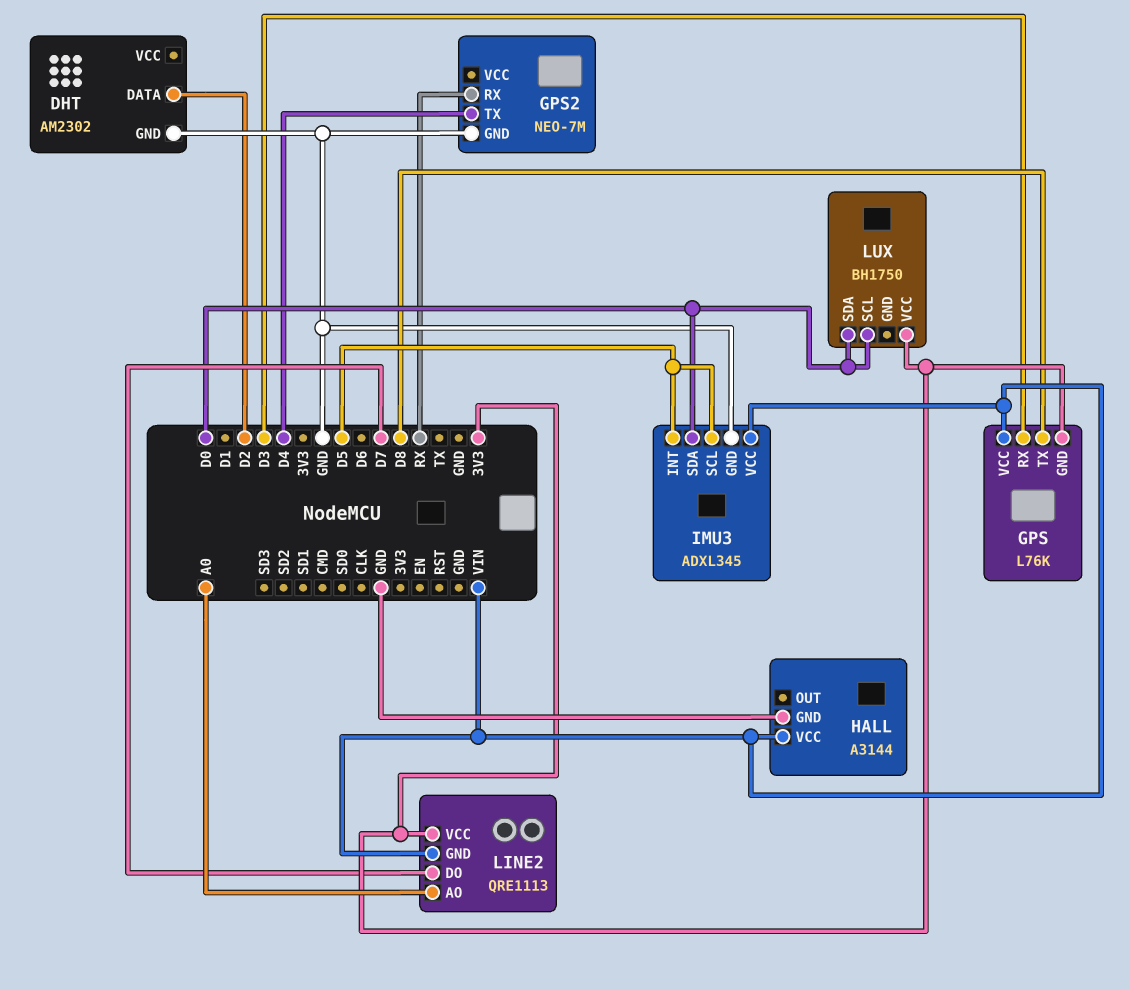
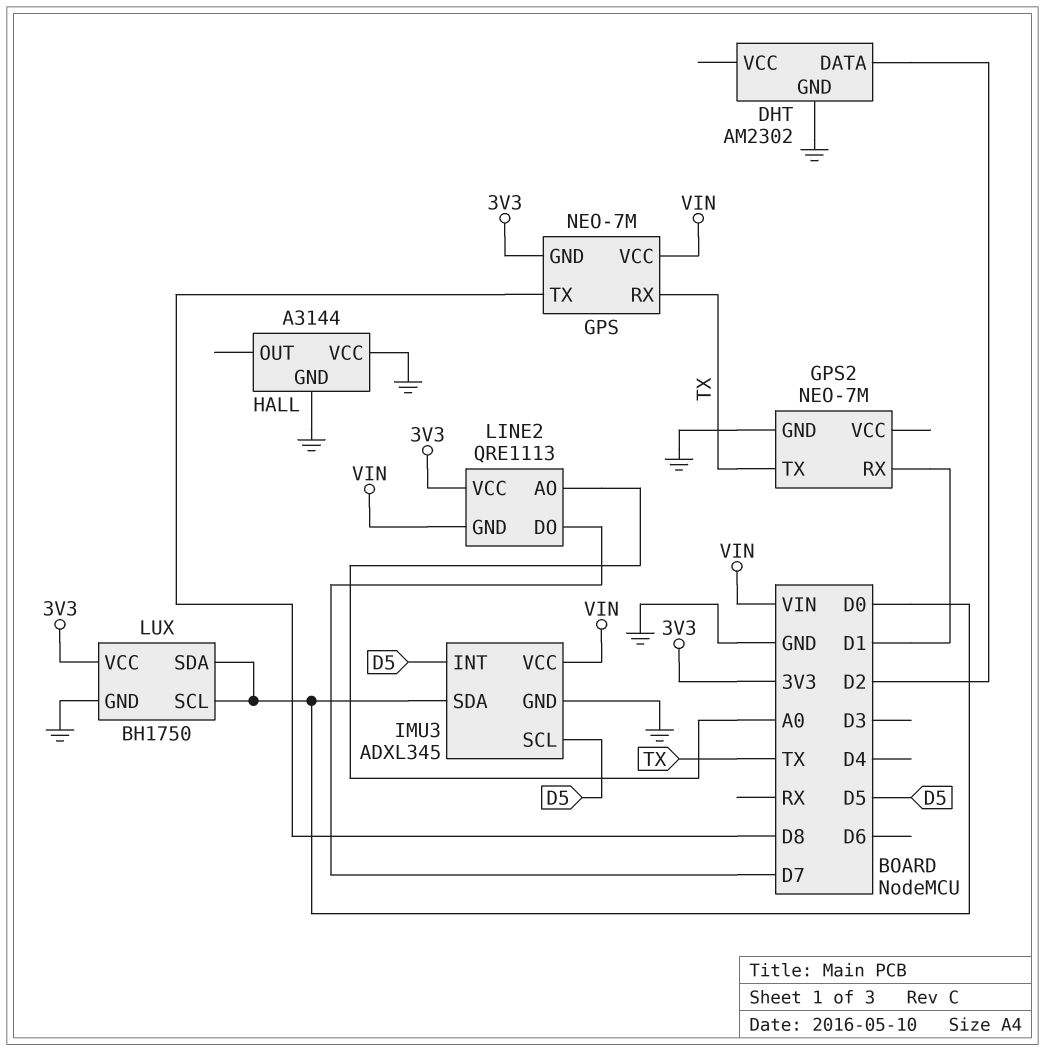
GPS: L76K -> NEO-7M
GPS pin RX: D3 -> TX
GPS2 pin RX: RX -> D1
GPS2 pin TX: D4 -> TX
HALL pin VCC: VIN -> GND
LUX pin GND: none -> GND

